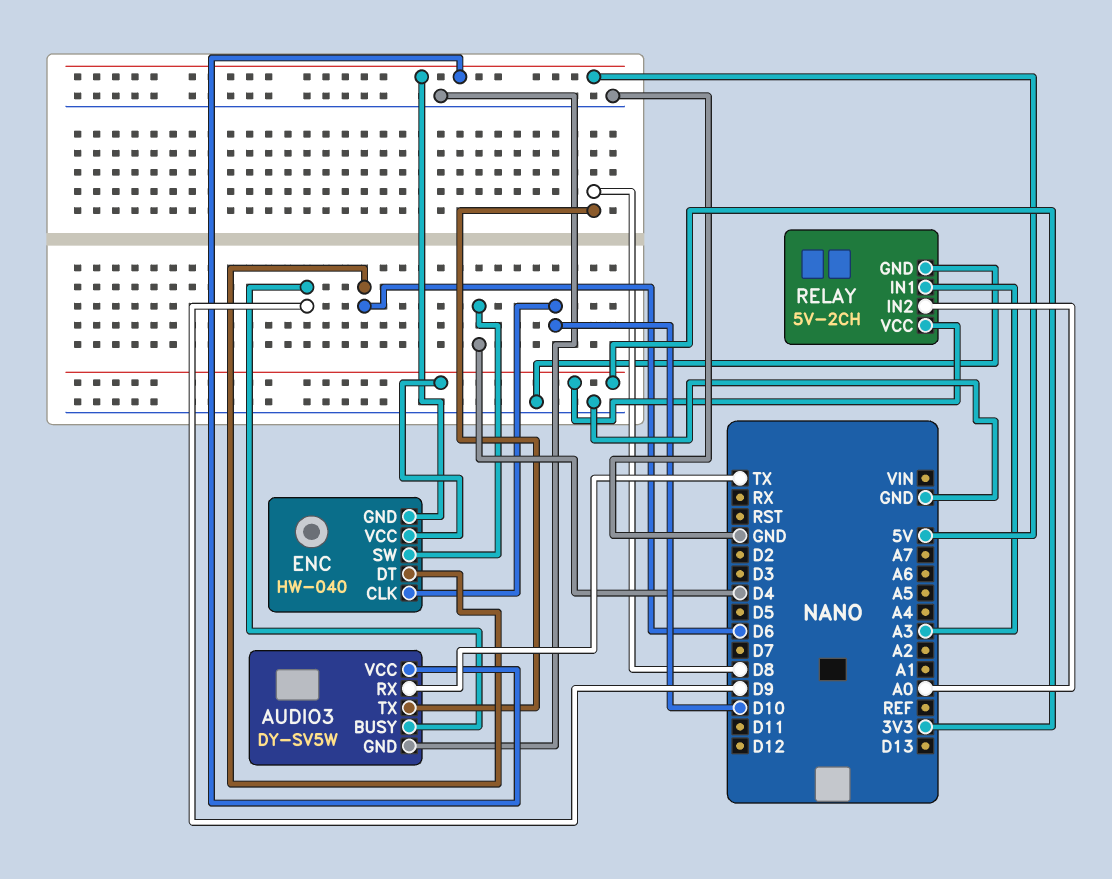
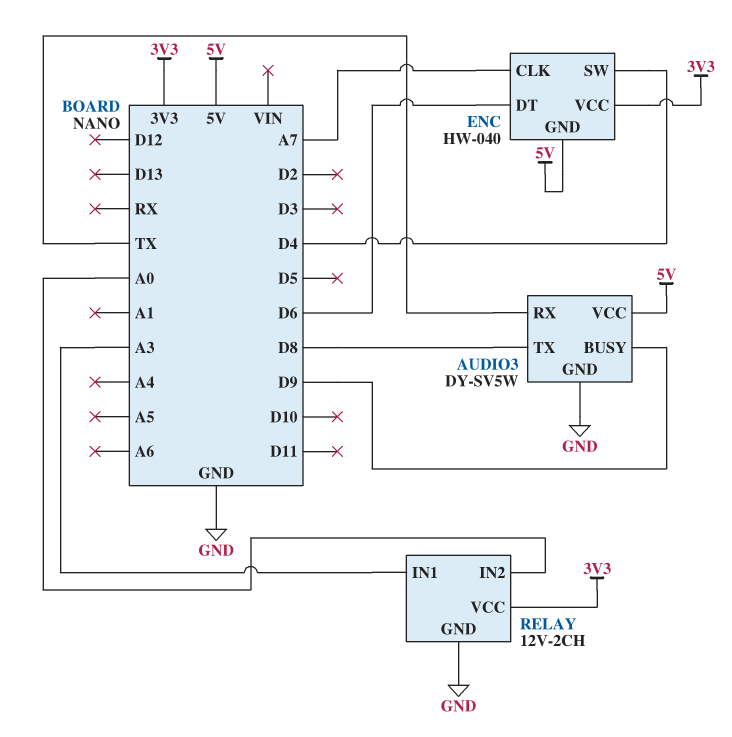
ENC pin CLK: D10 -> A7
RELAY: 5V-2CH -> 12V-2CH

